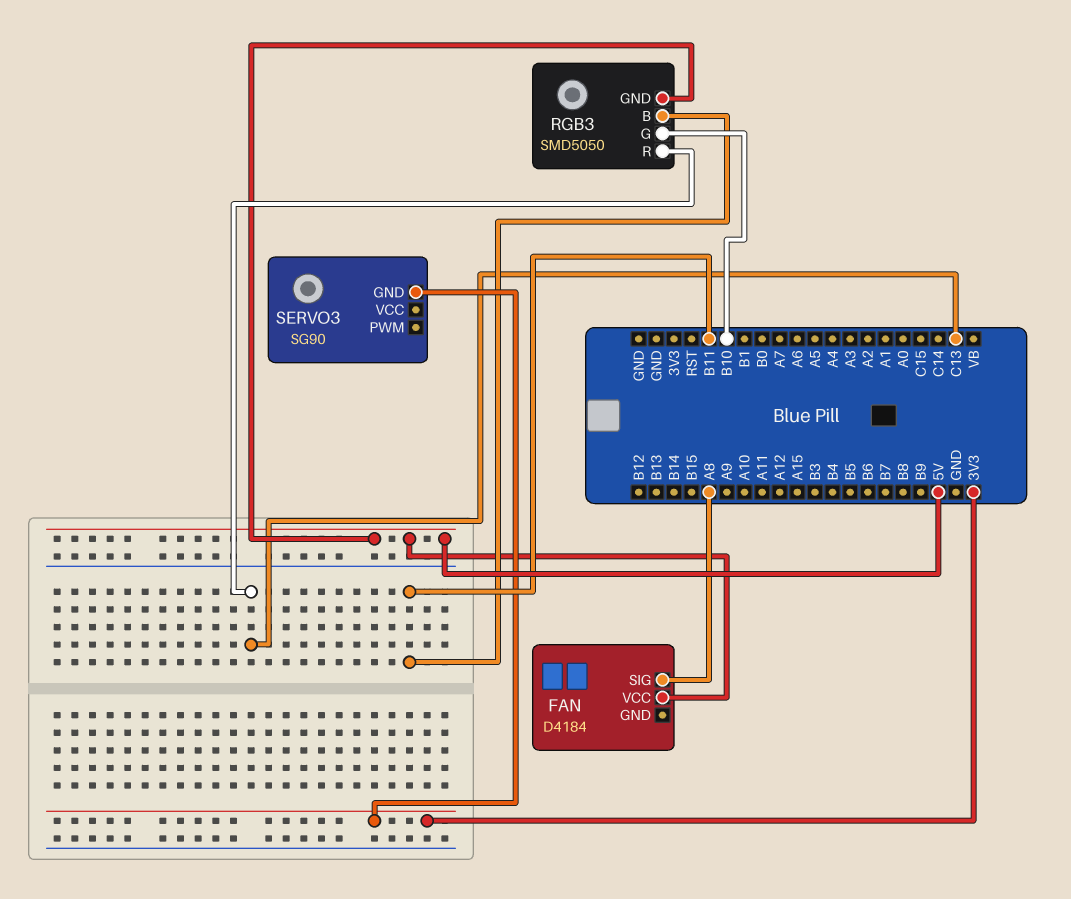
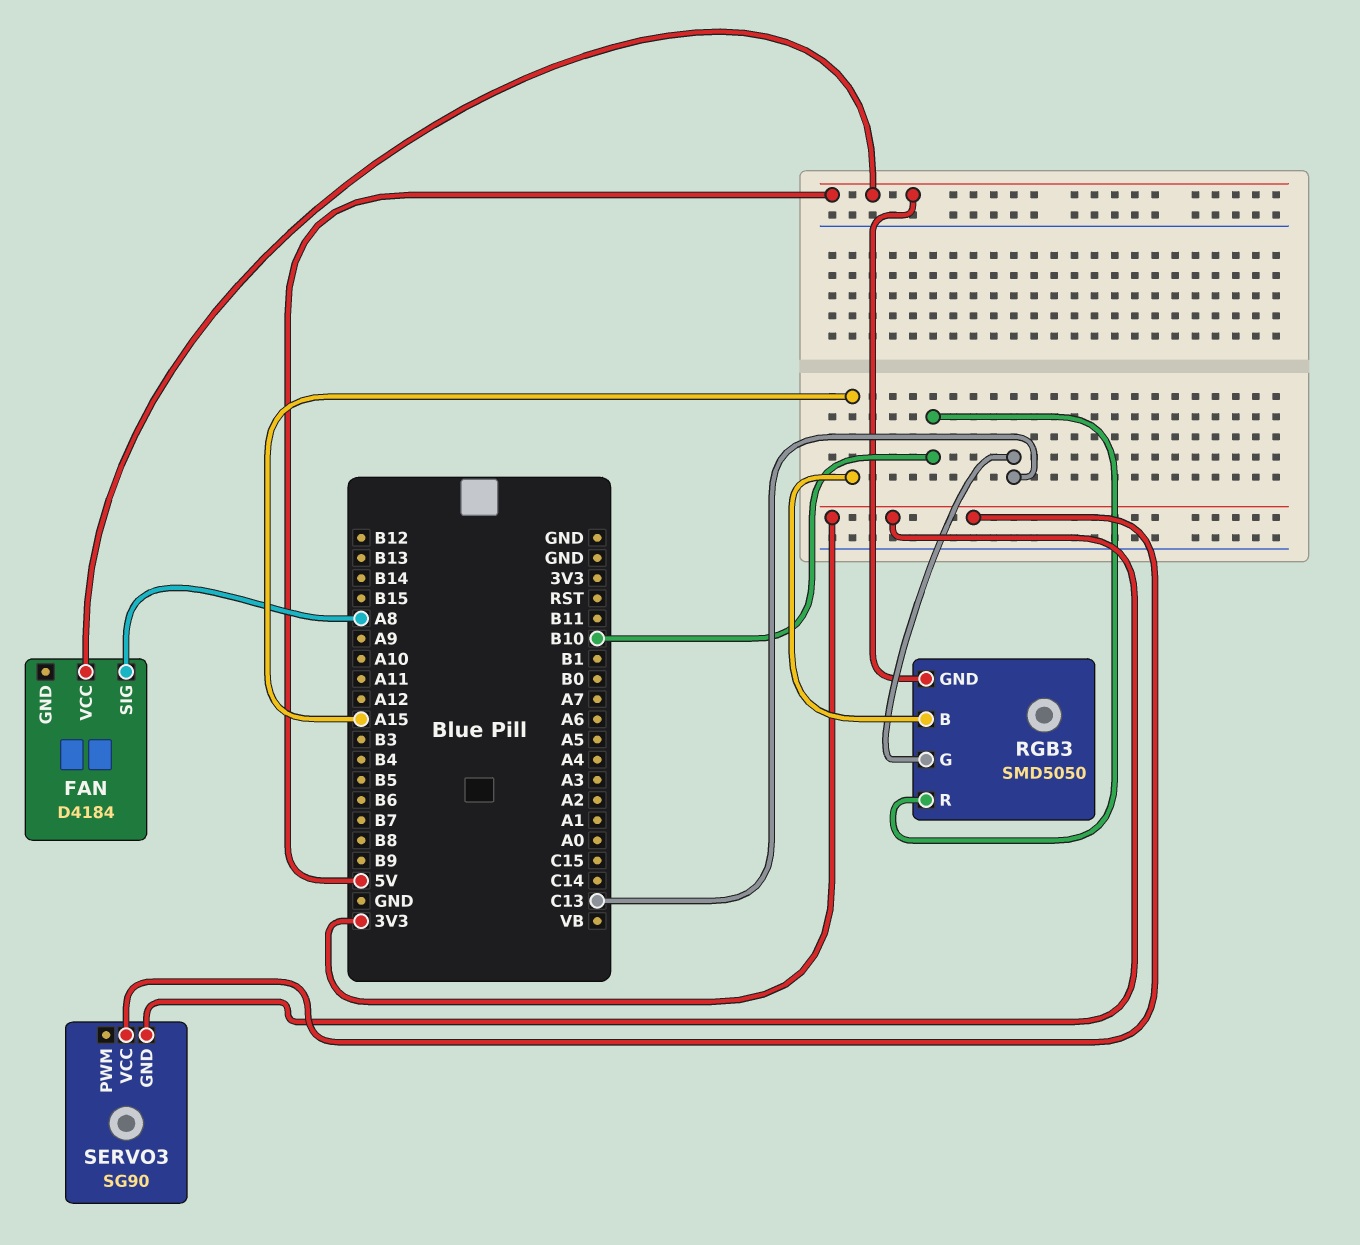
RGB3 pin B: B11 -> A15
RGB3 pin G: B10 -> C13
RGB3 pin R: C13 -> B10
SERVO3 pin VCC: none -> 3V3

